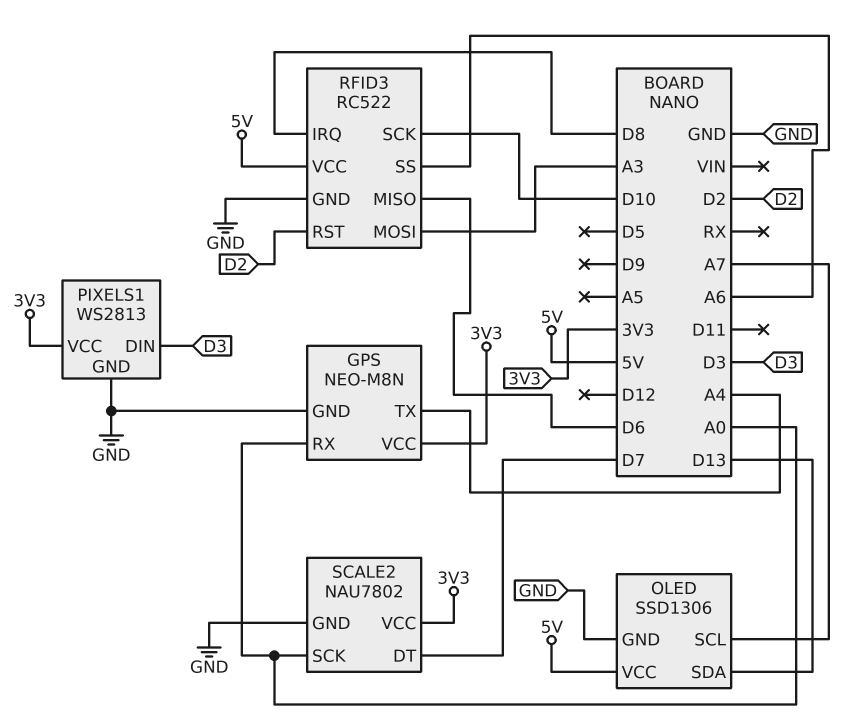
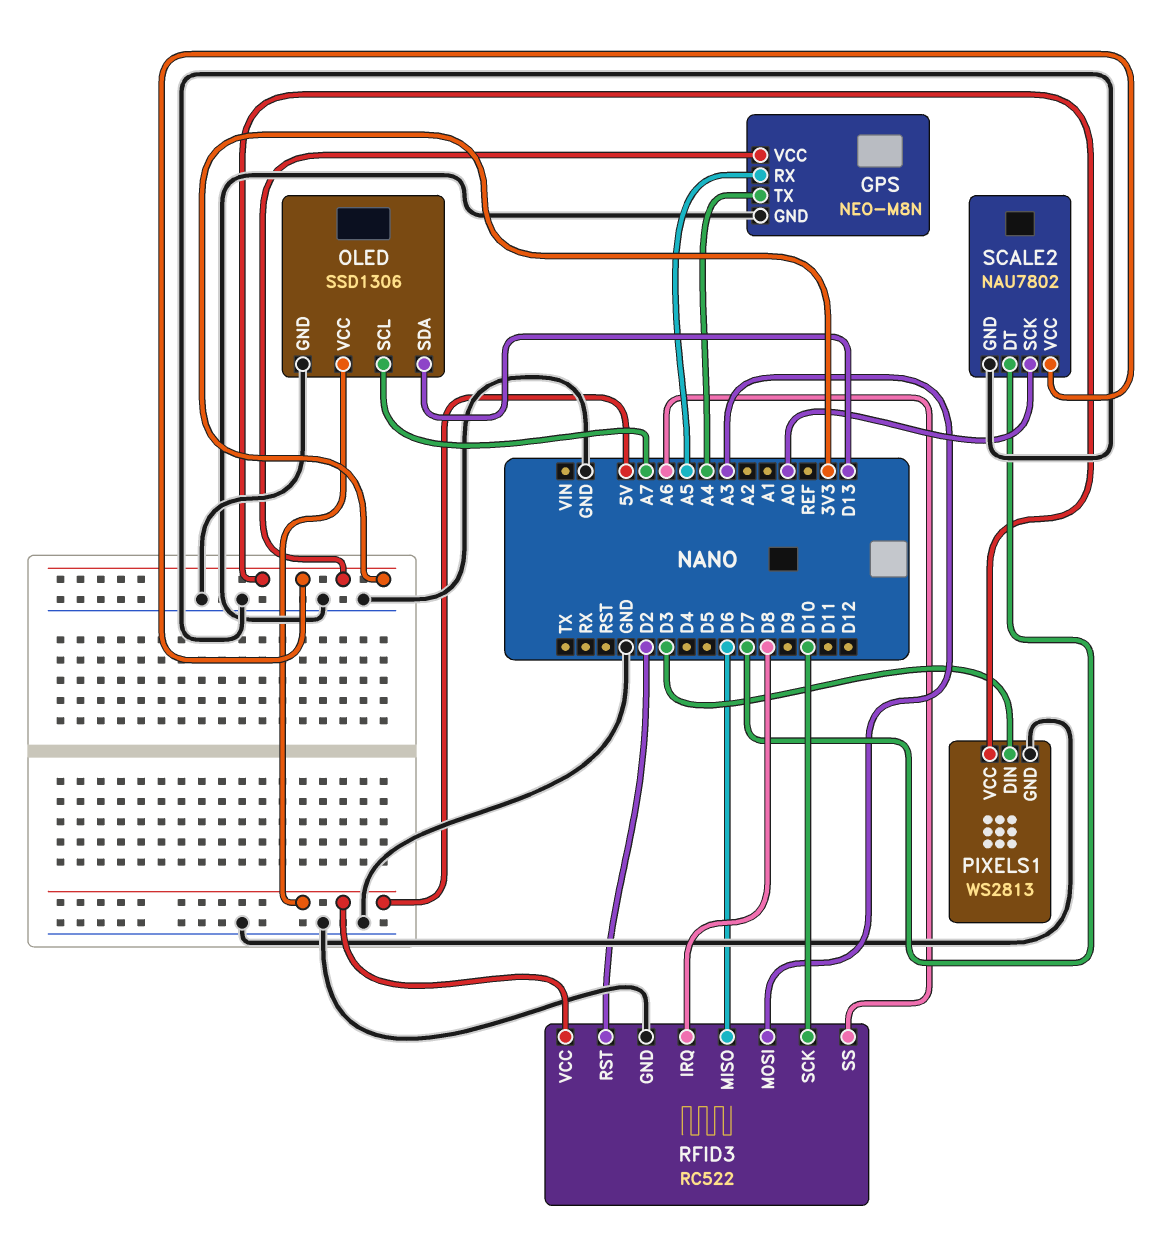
GPS pin RX: A0 -> A5

